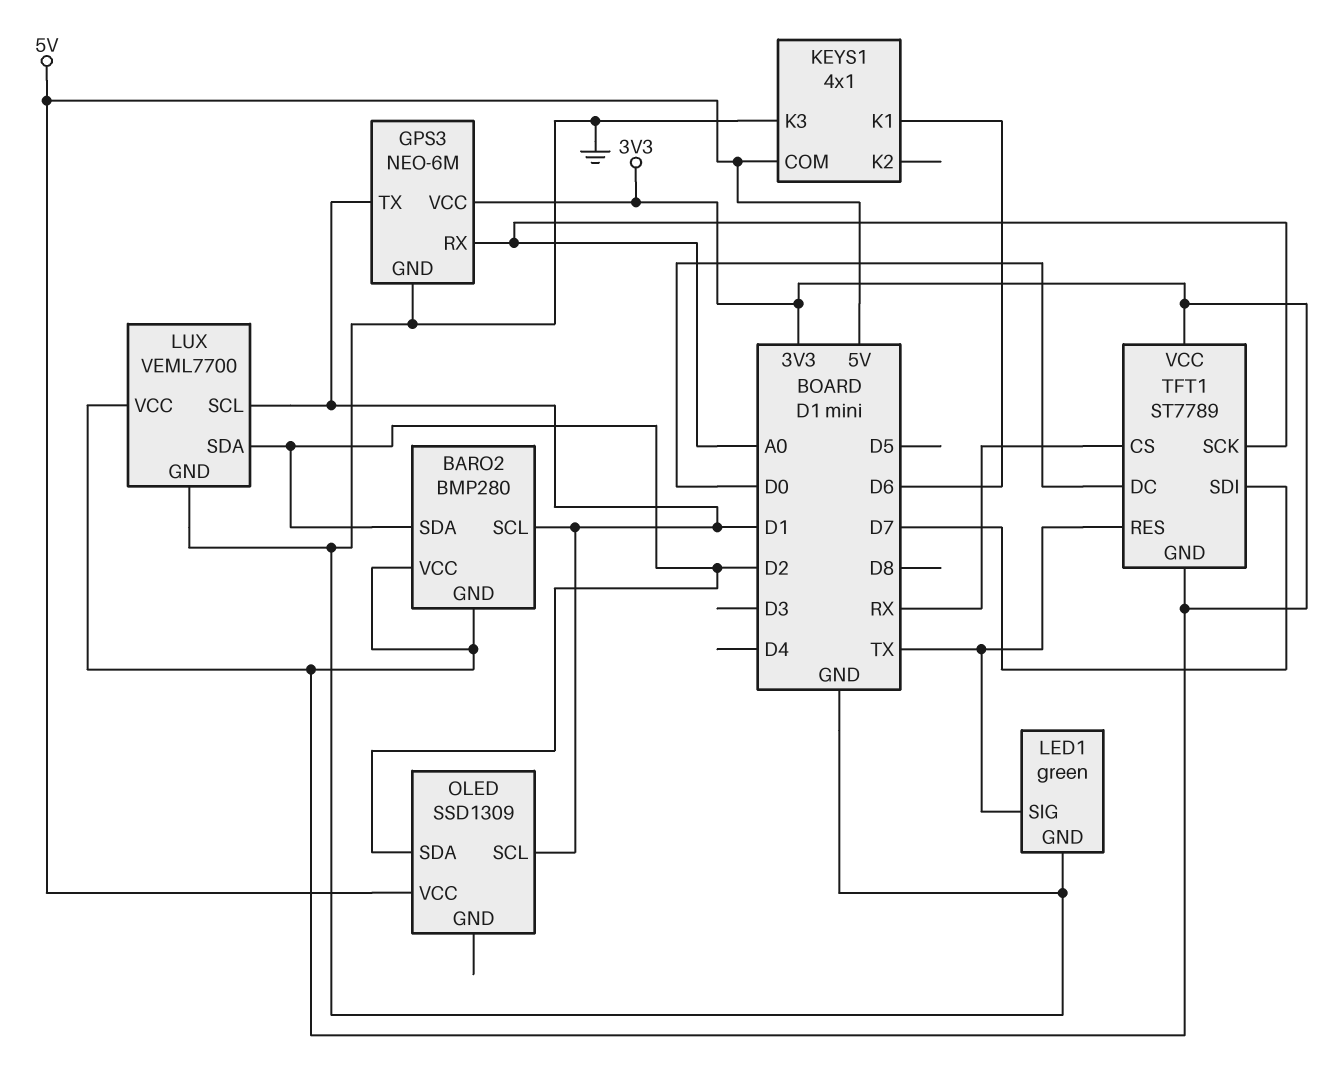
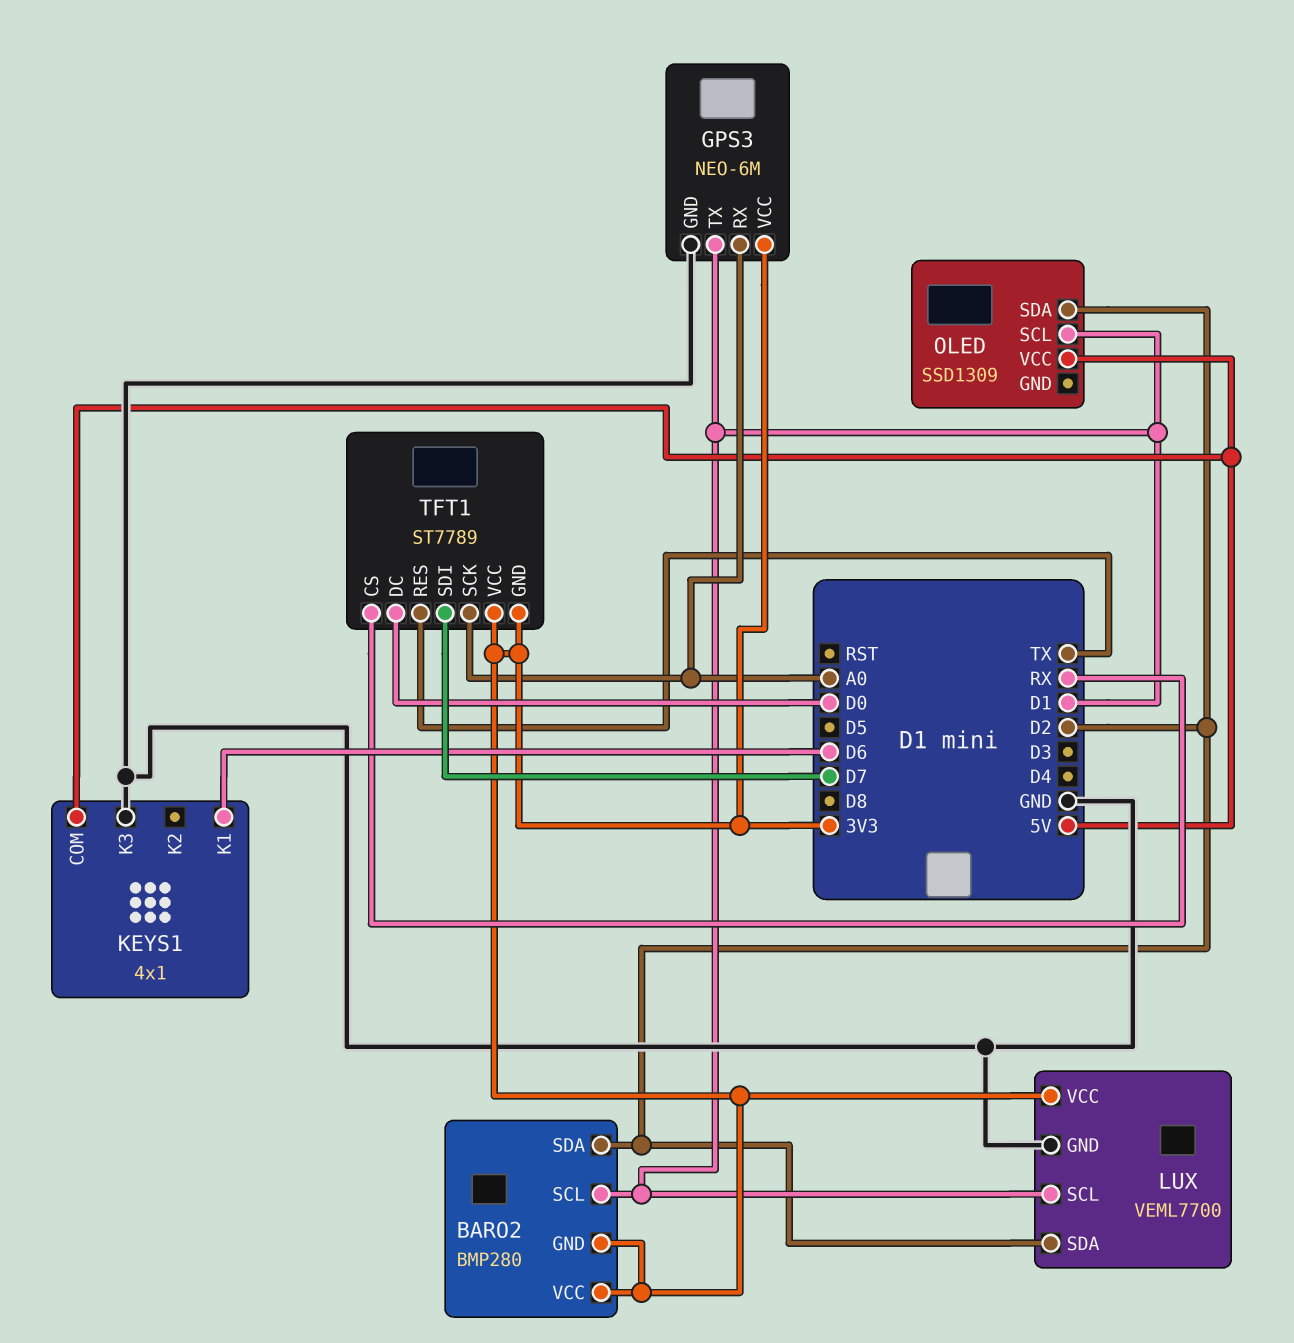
LED1: green -> none
LED1 pin GND: GND -> none
LED1 pin SIG: TX -> none

